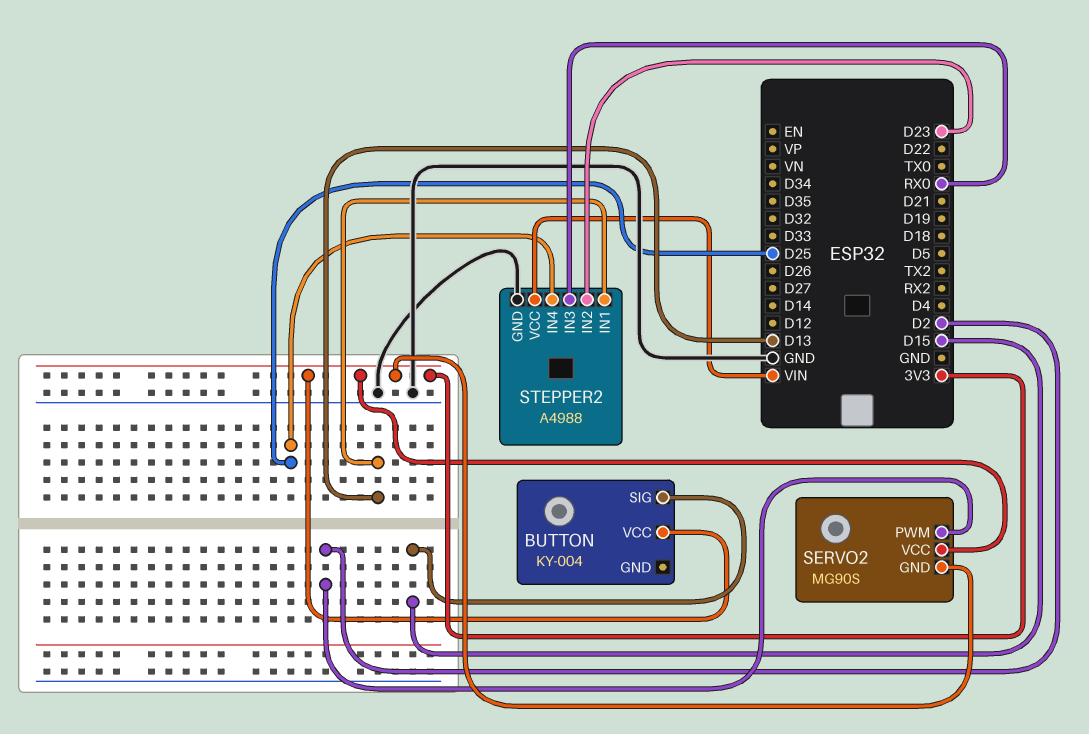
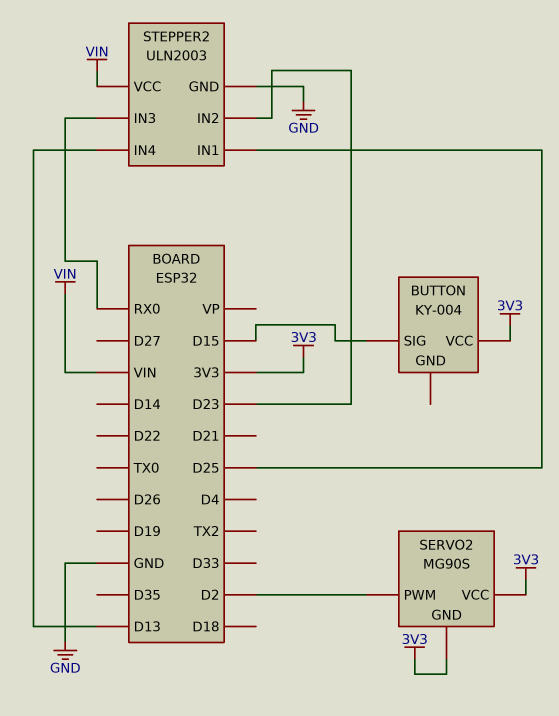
STEPPER2: A4988 -> ULN2003
STEPPER2 pin IN1: D13 -> D25
STEPPER2 pin IN4: D25 -> D13

